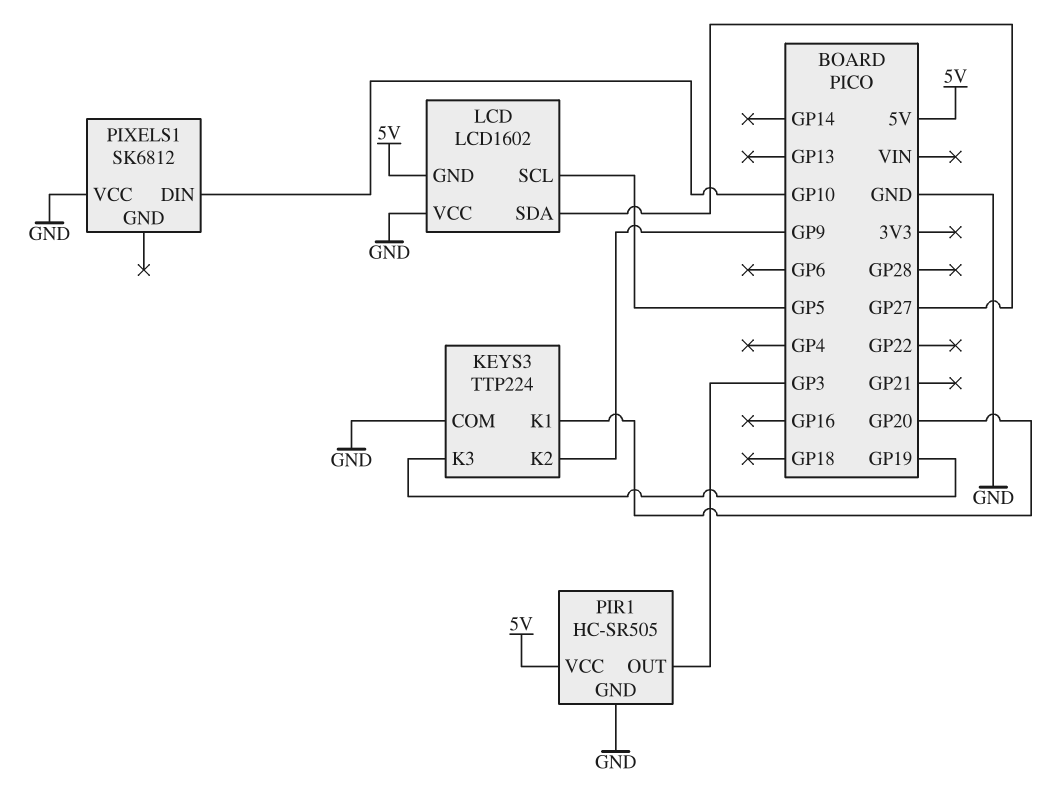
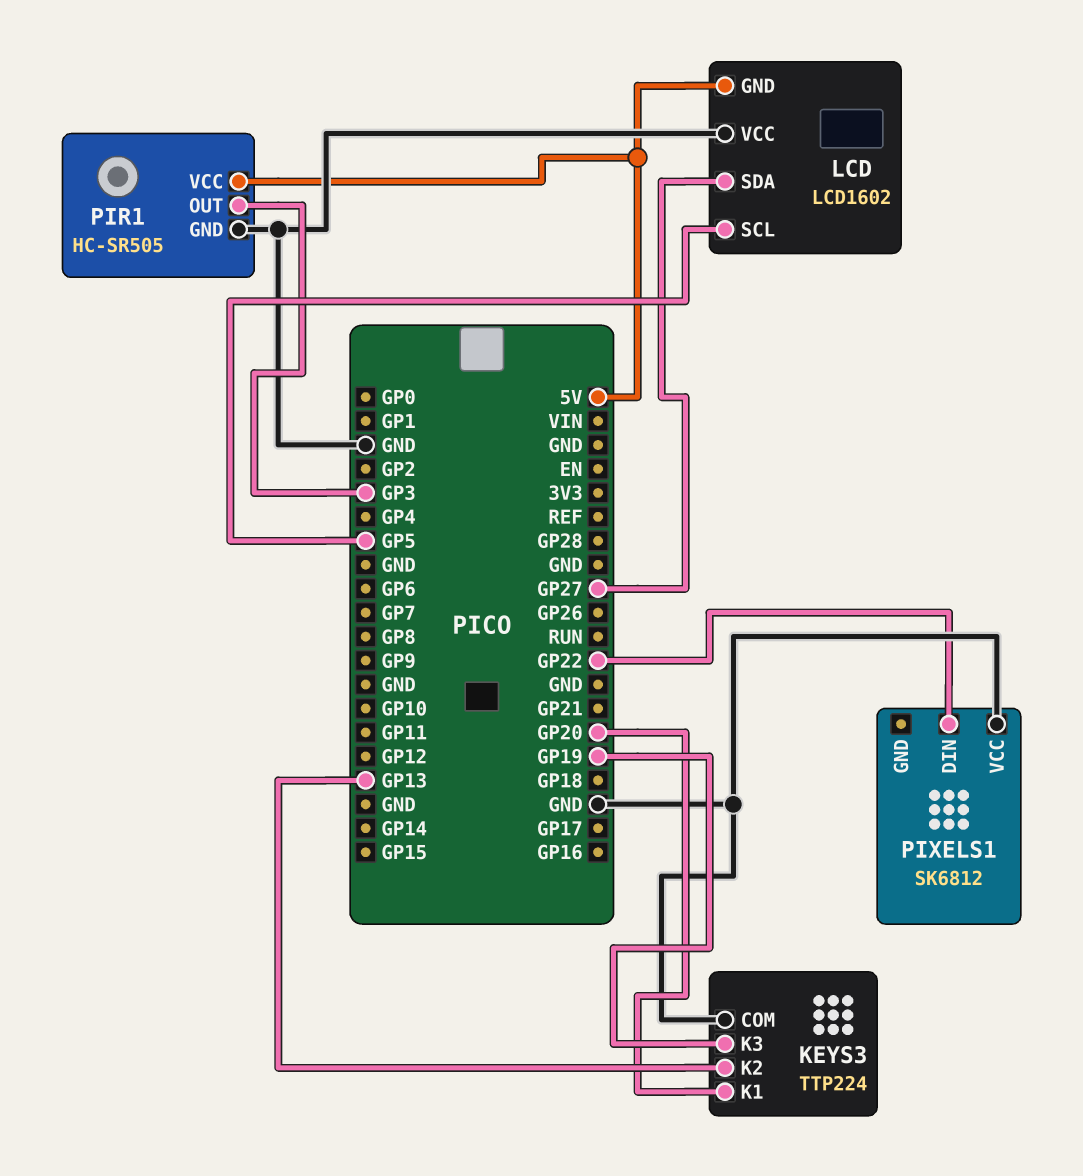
KEYS3 pin K2: GP9 -> GP13
PIXELS1 pin DIN: GP10 -> GP22

